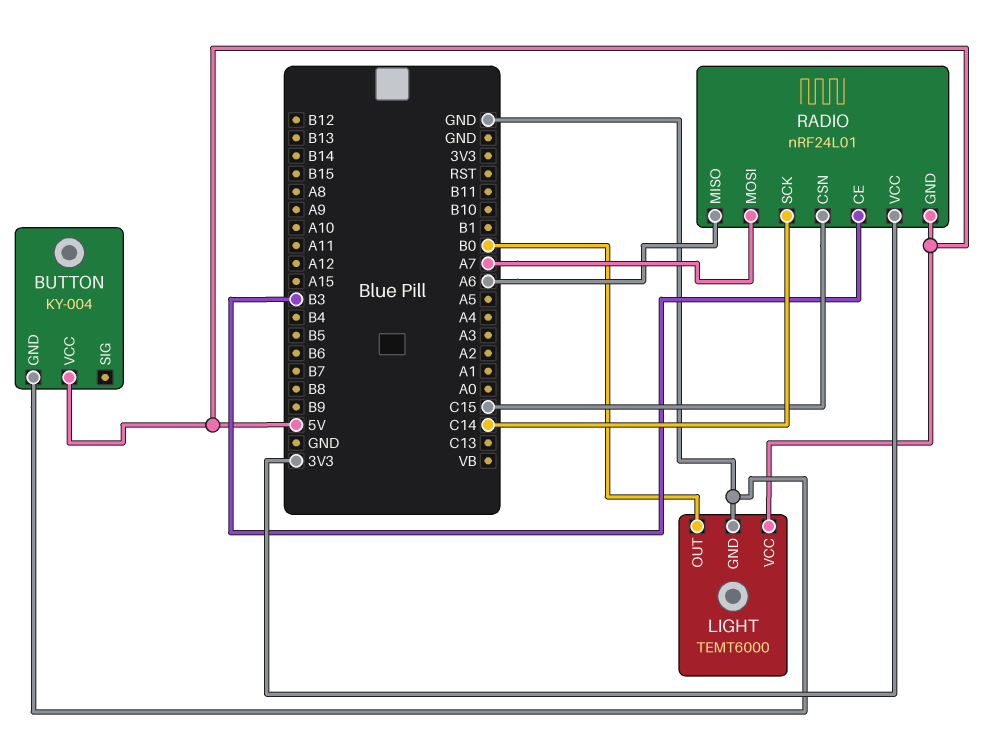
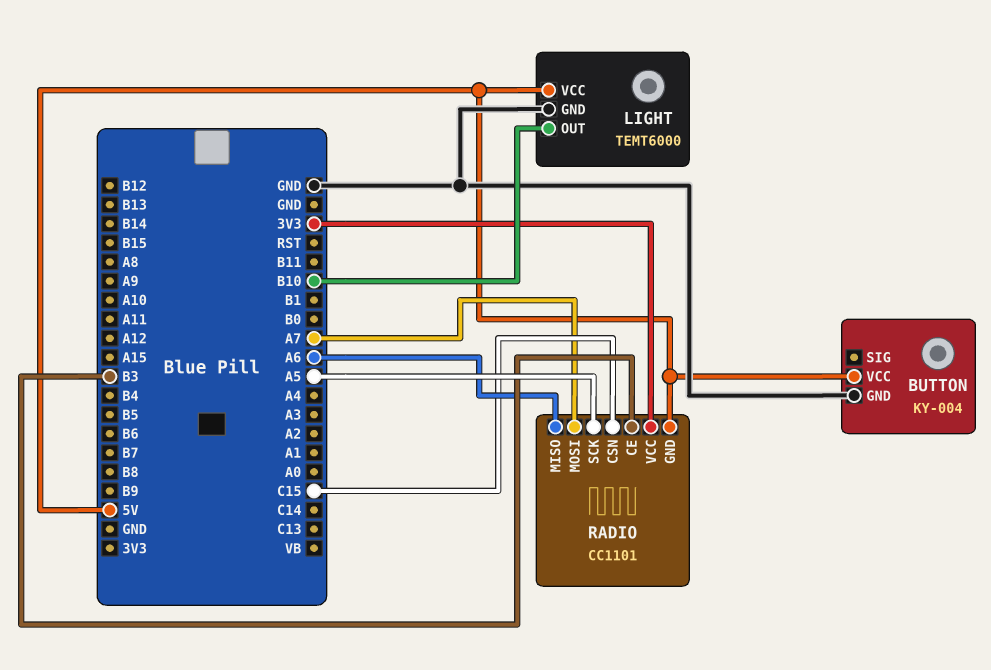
LIGHT pin OUT: B0 -> B10
RADIO: nRF24L01 -> CC1101
RADIO pin SCK: C14 -> A5

